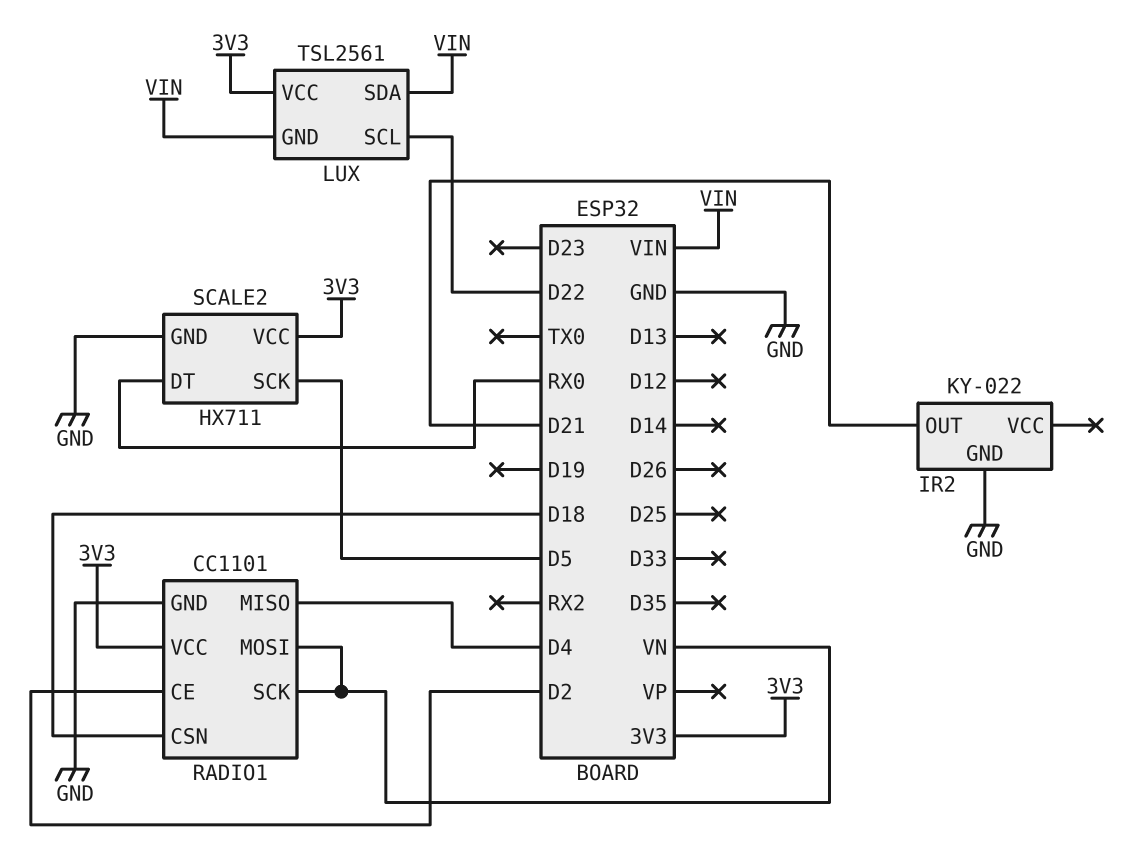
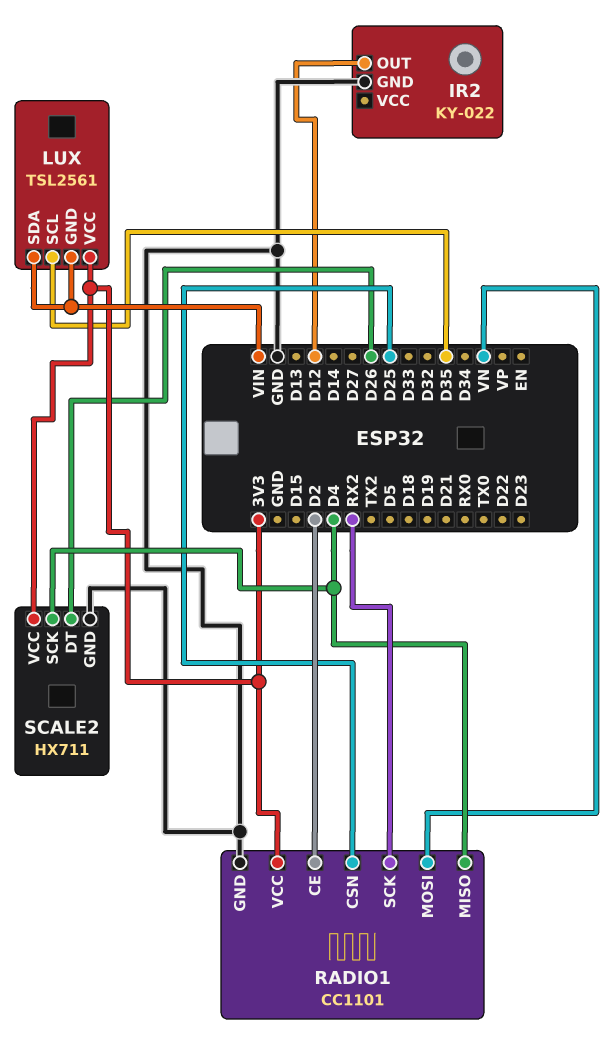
IR2 pin OUT: D21 -> D12
LUX pin SCL: D22 -> D35
RADIO1 pin CSN: D18 -> D25
RADIO1 pin SCK: VN -> RX2
SCALE2 pin DT: RX0 -> D26
SCALE2 pin SCK: D5 -> D4

